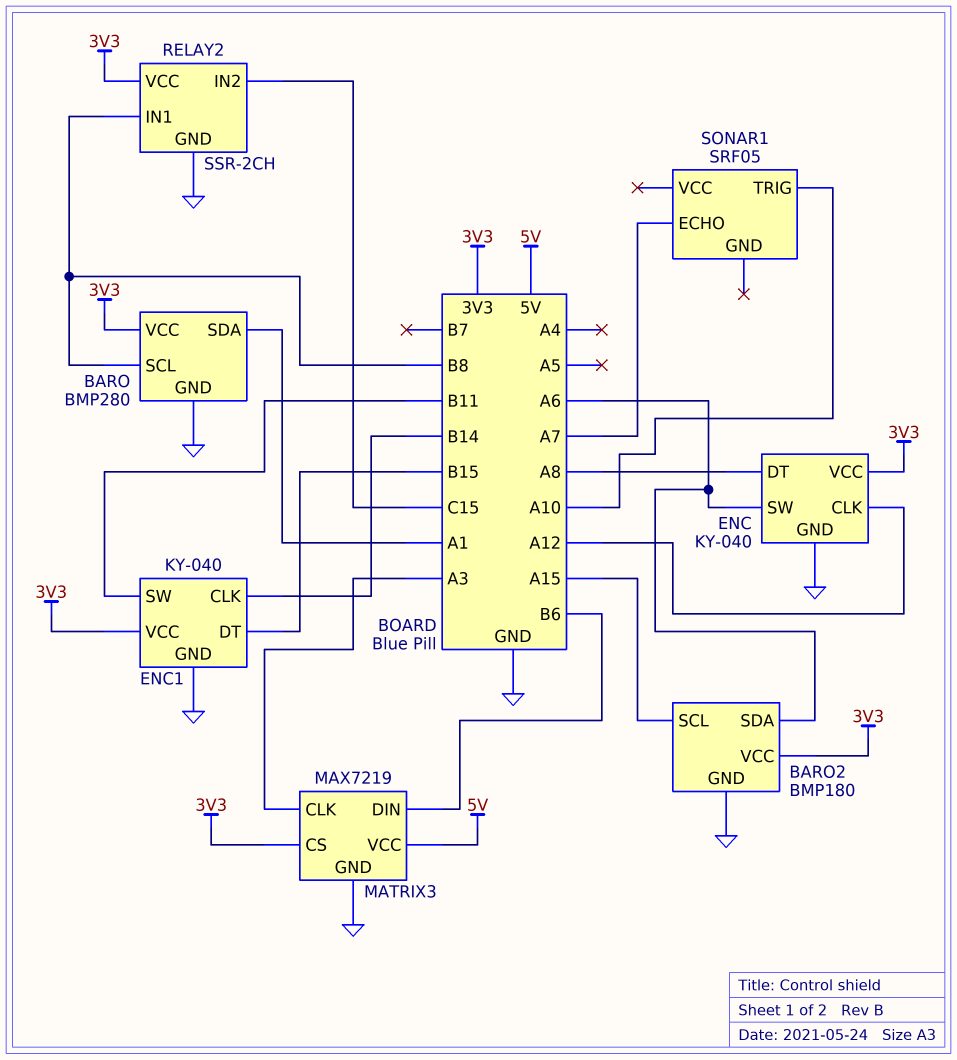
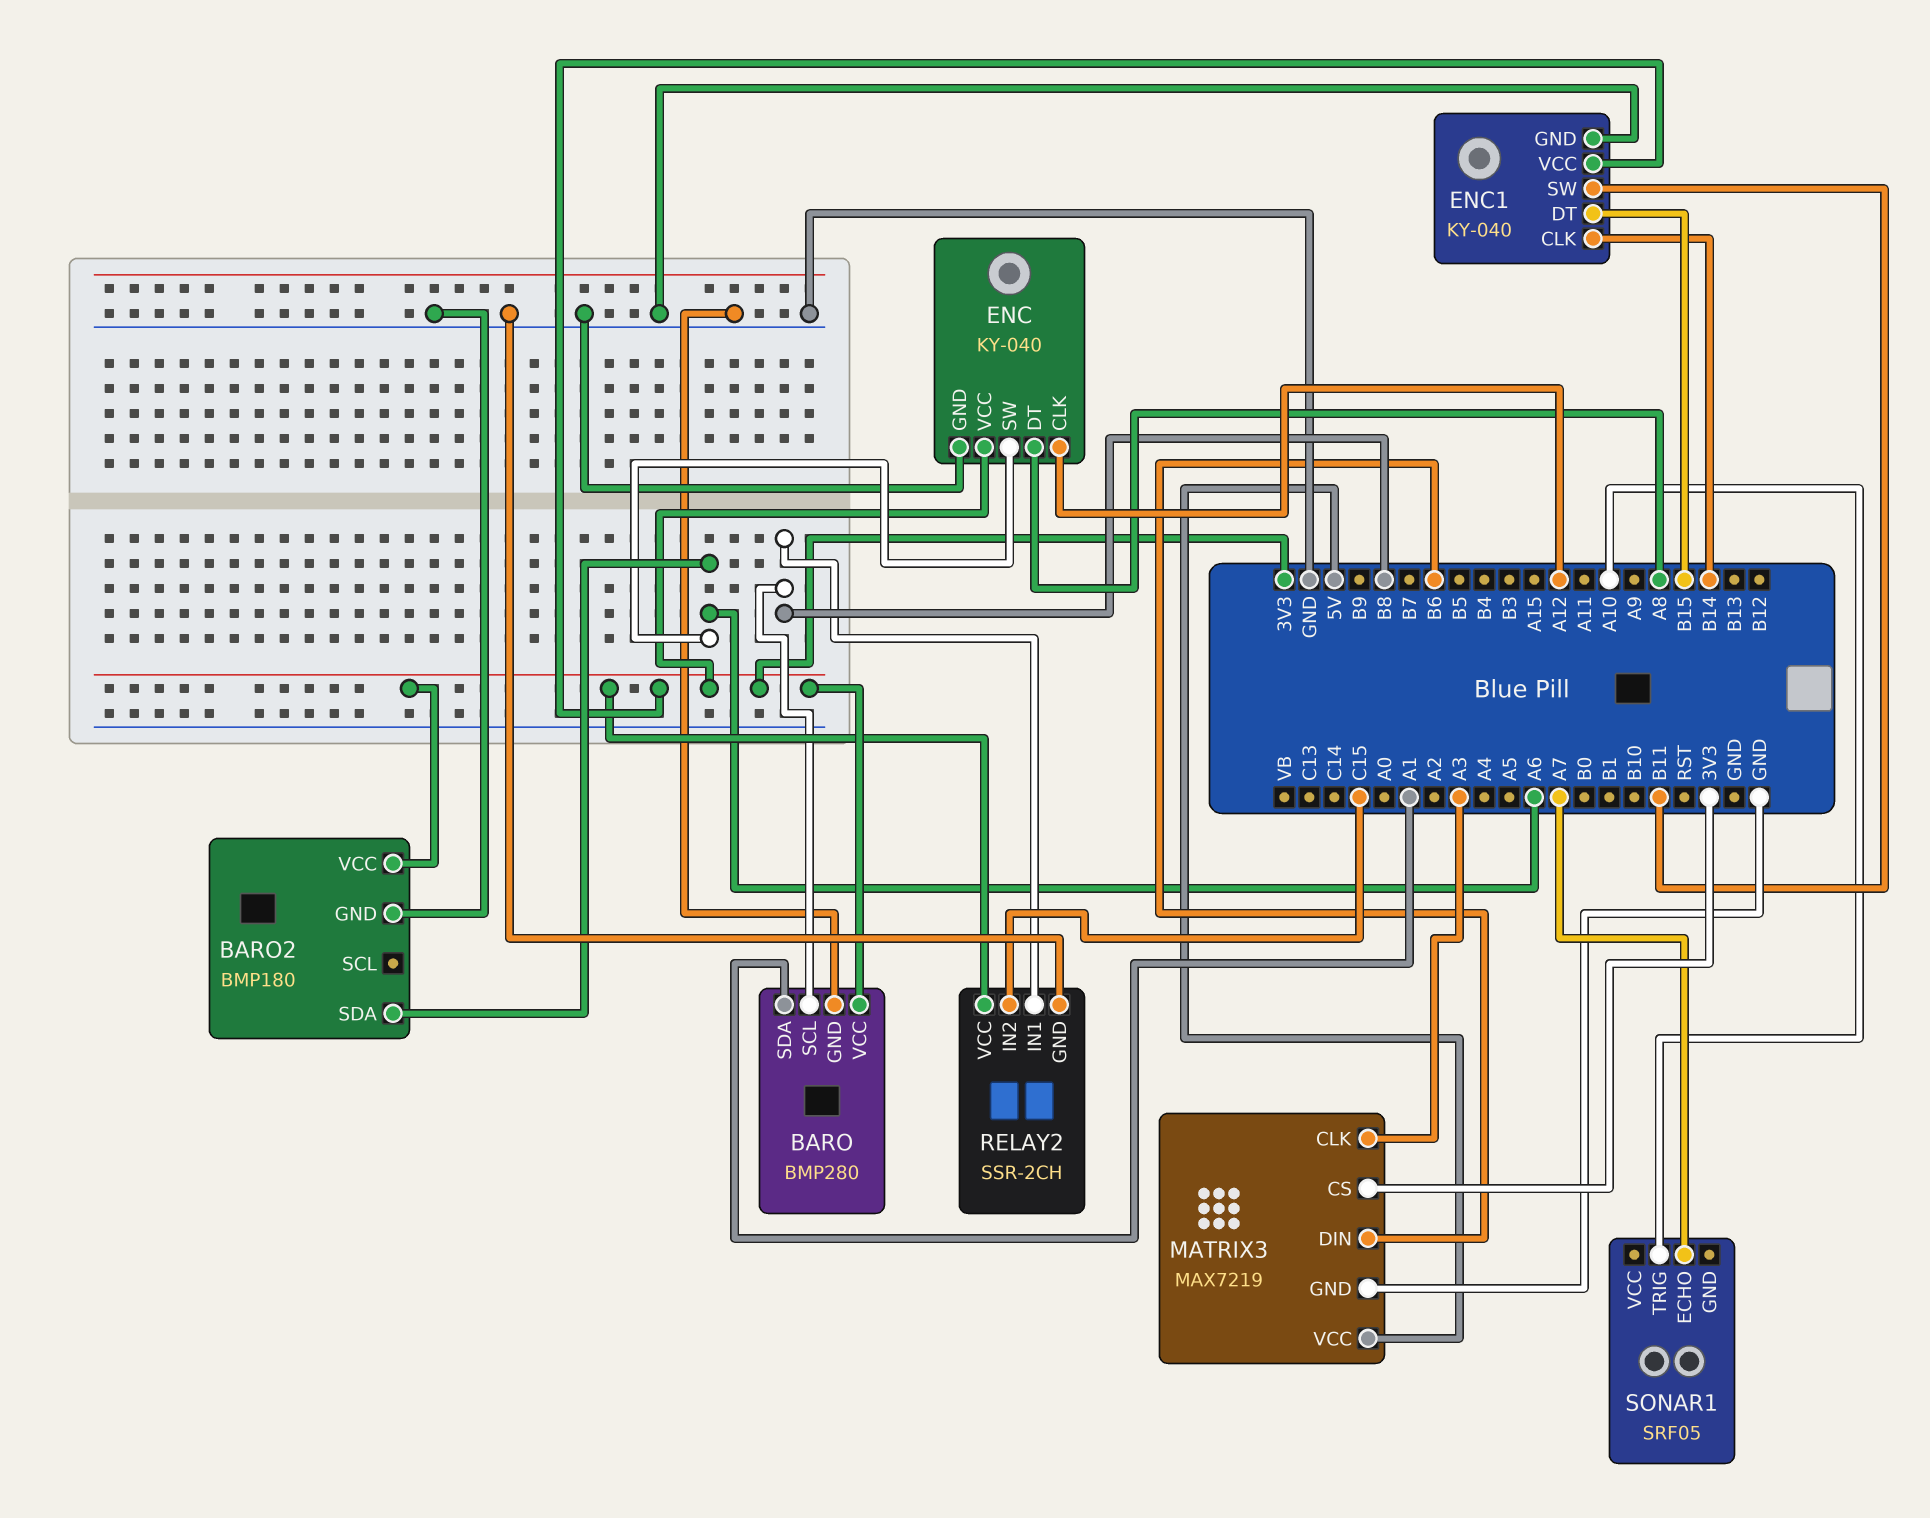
BARO2 pin SCL: A15 -> none

